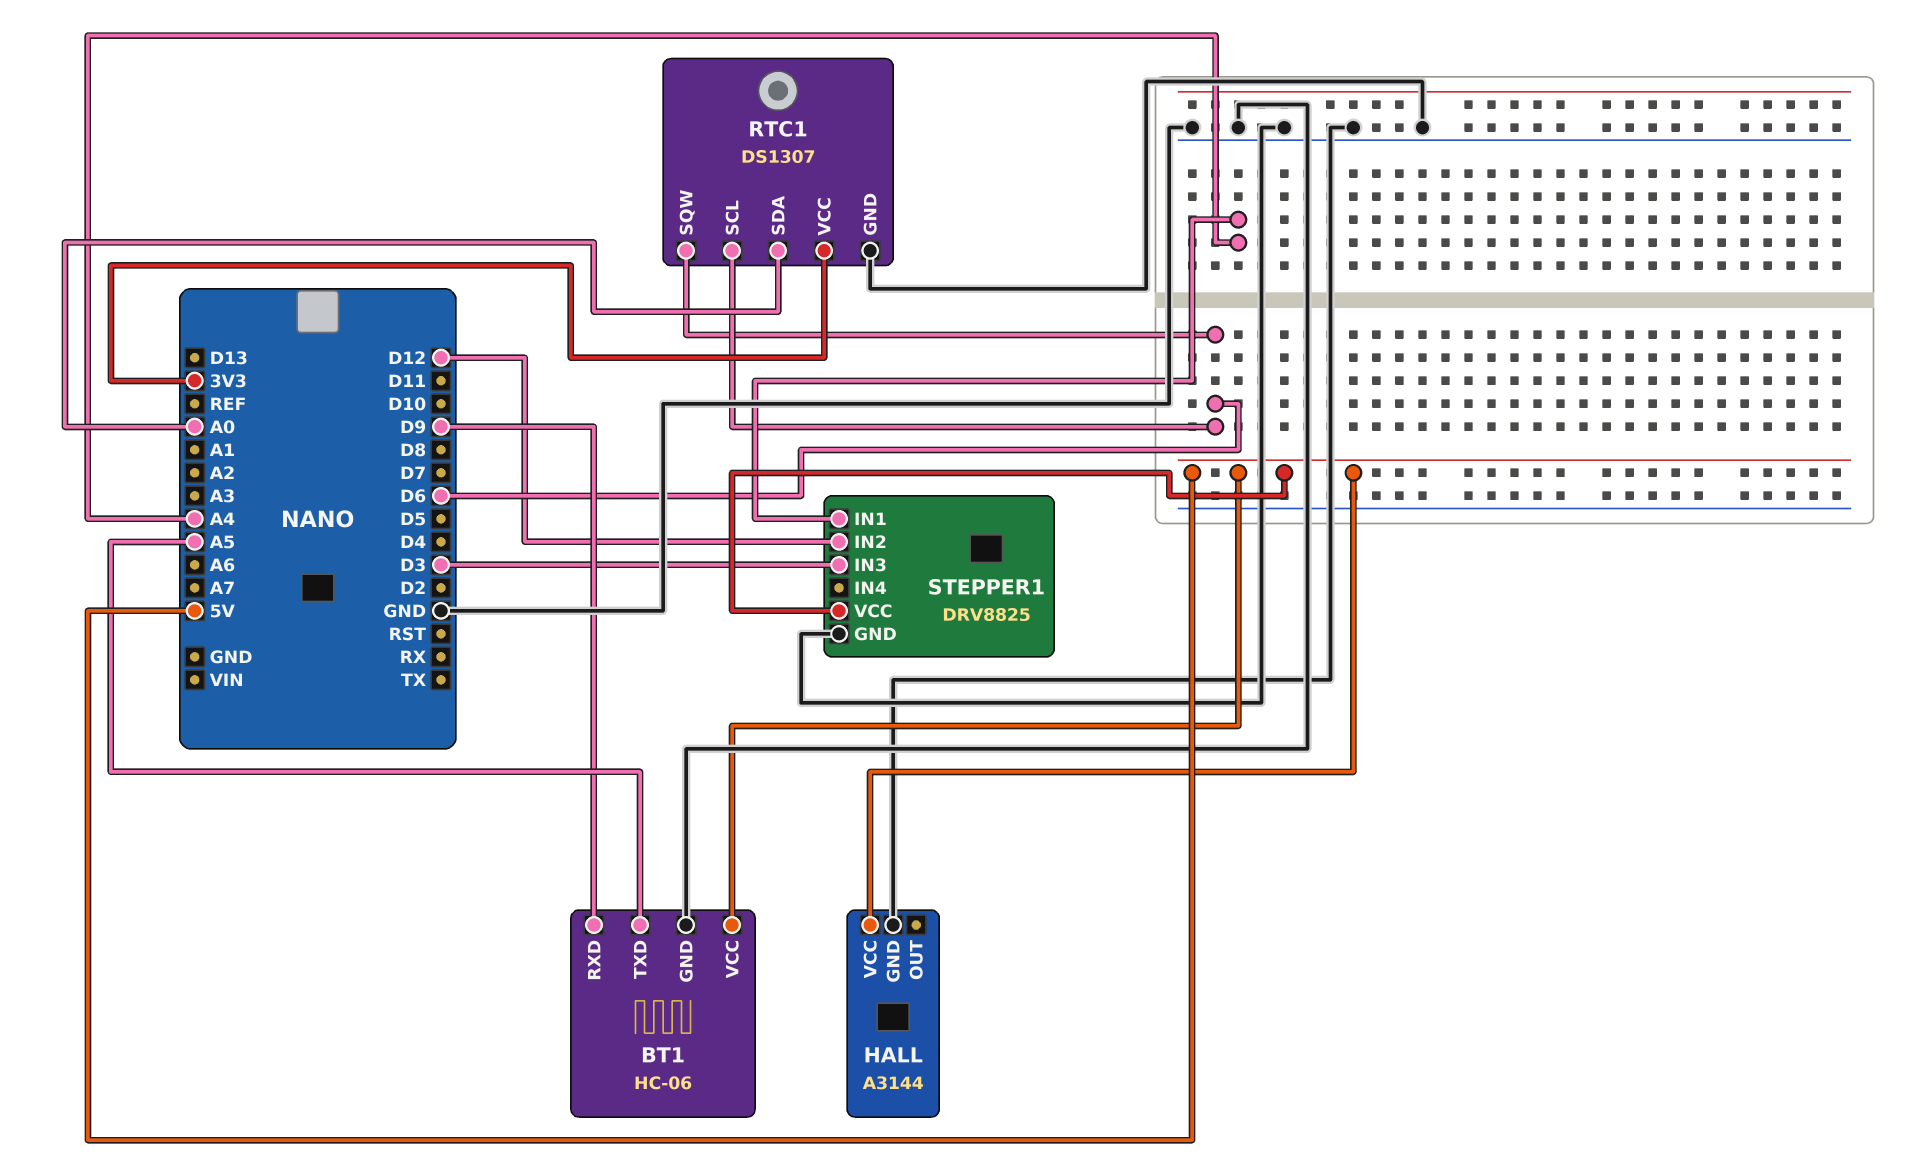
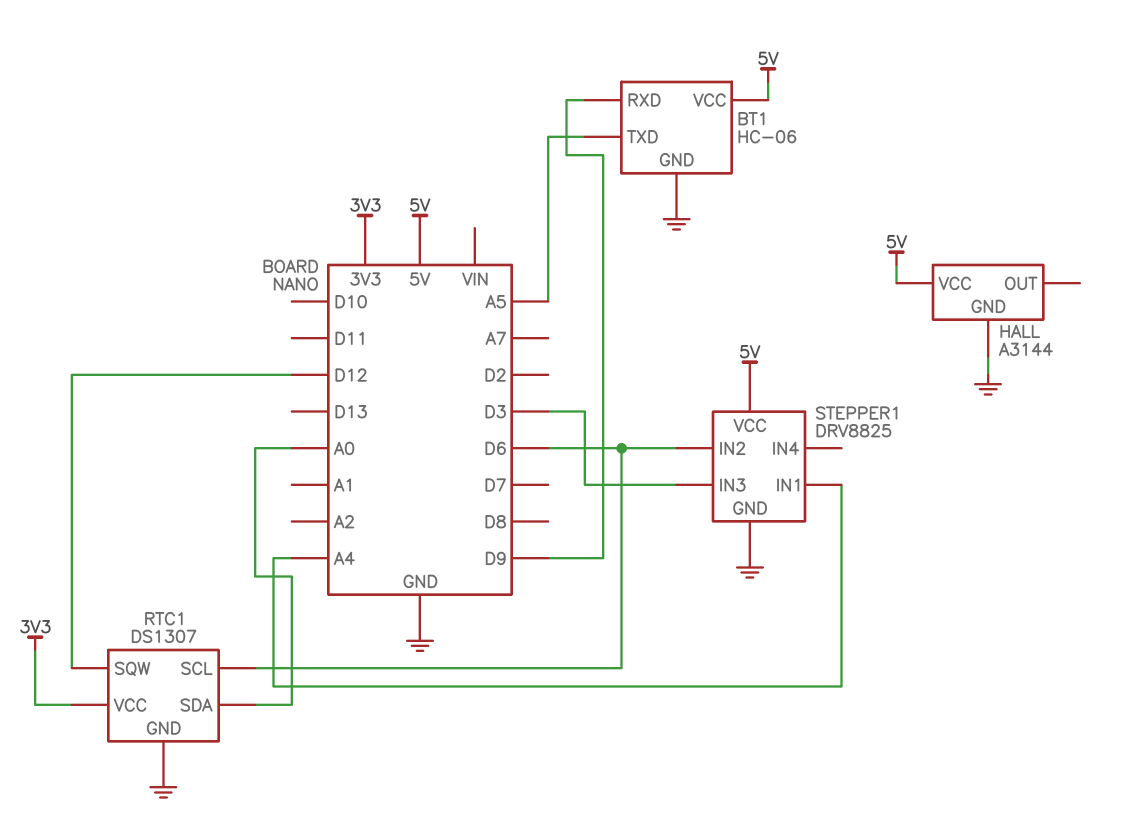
RTC1 pin SQW: D6 -> D12
STEPPER1 pin IN2: D12 -> D6

